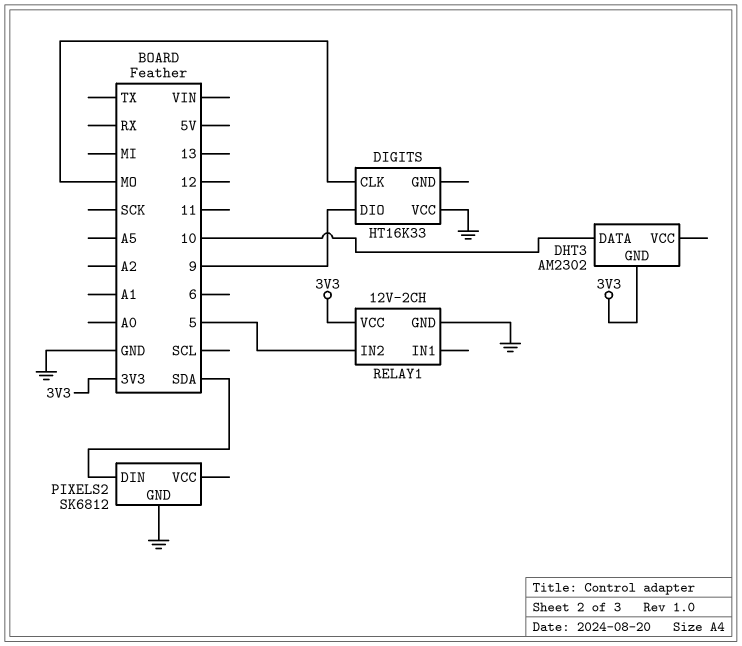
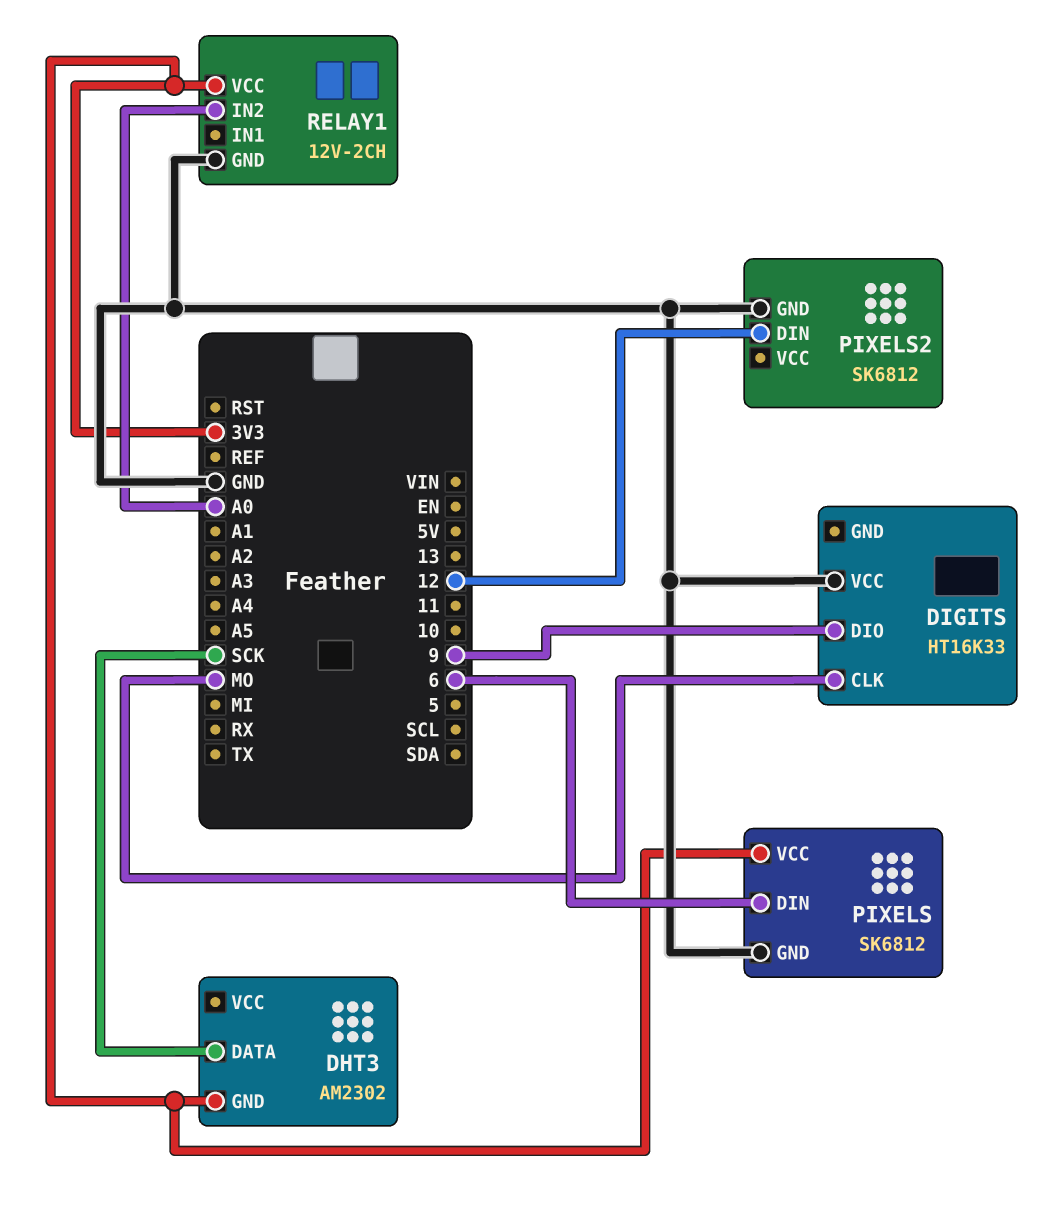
DHT3 pin DATA: 10 -> SCK
PIXELS: none -> SK6812
PIXELS pin DIN: none -> 6
PIXELS pin GND: none -> GND
PIXELS pin VCC: none -> 3V3
PIXELS2 pin DIN: SDA -> 12
RELAY1 pin IN2: 5 -> A0

